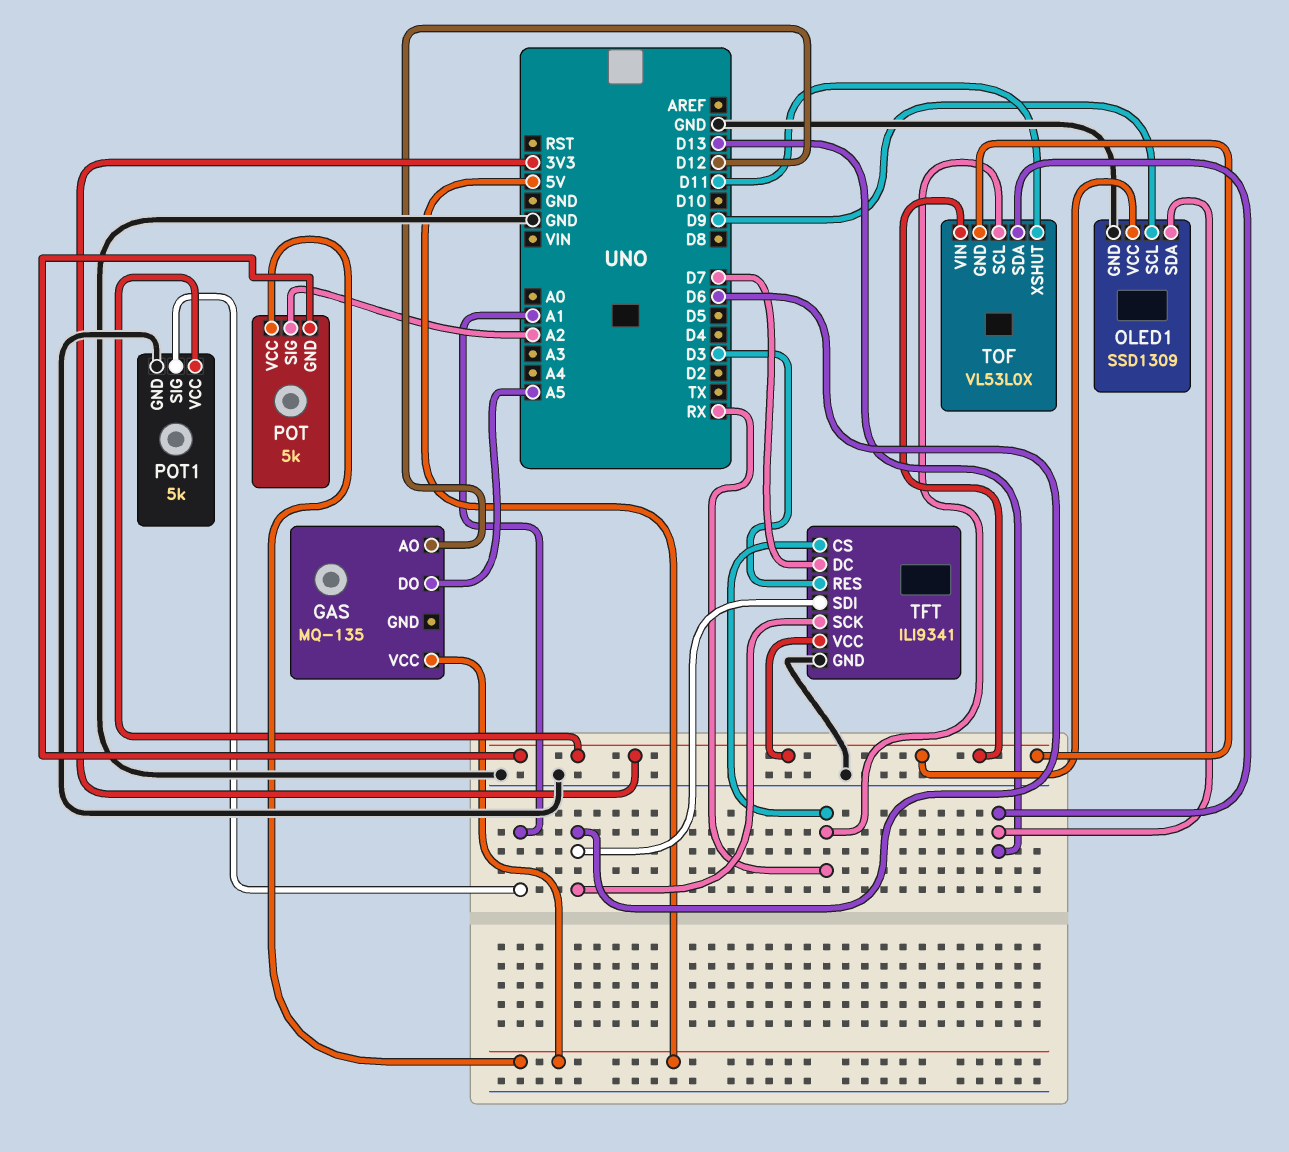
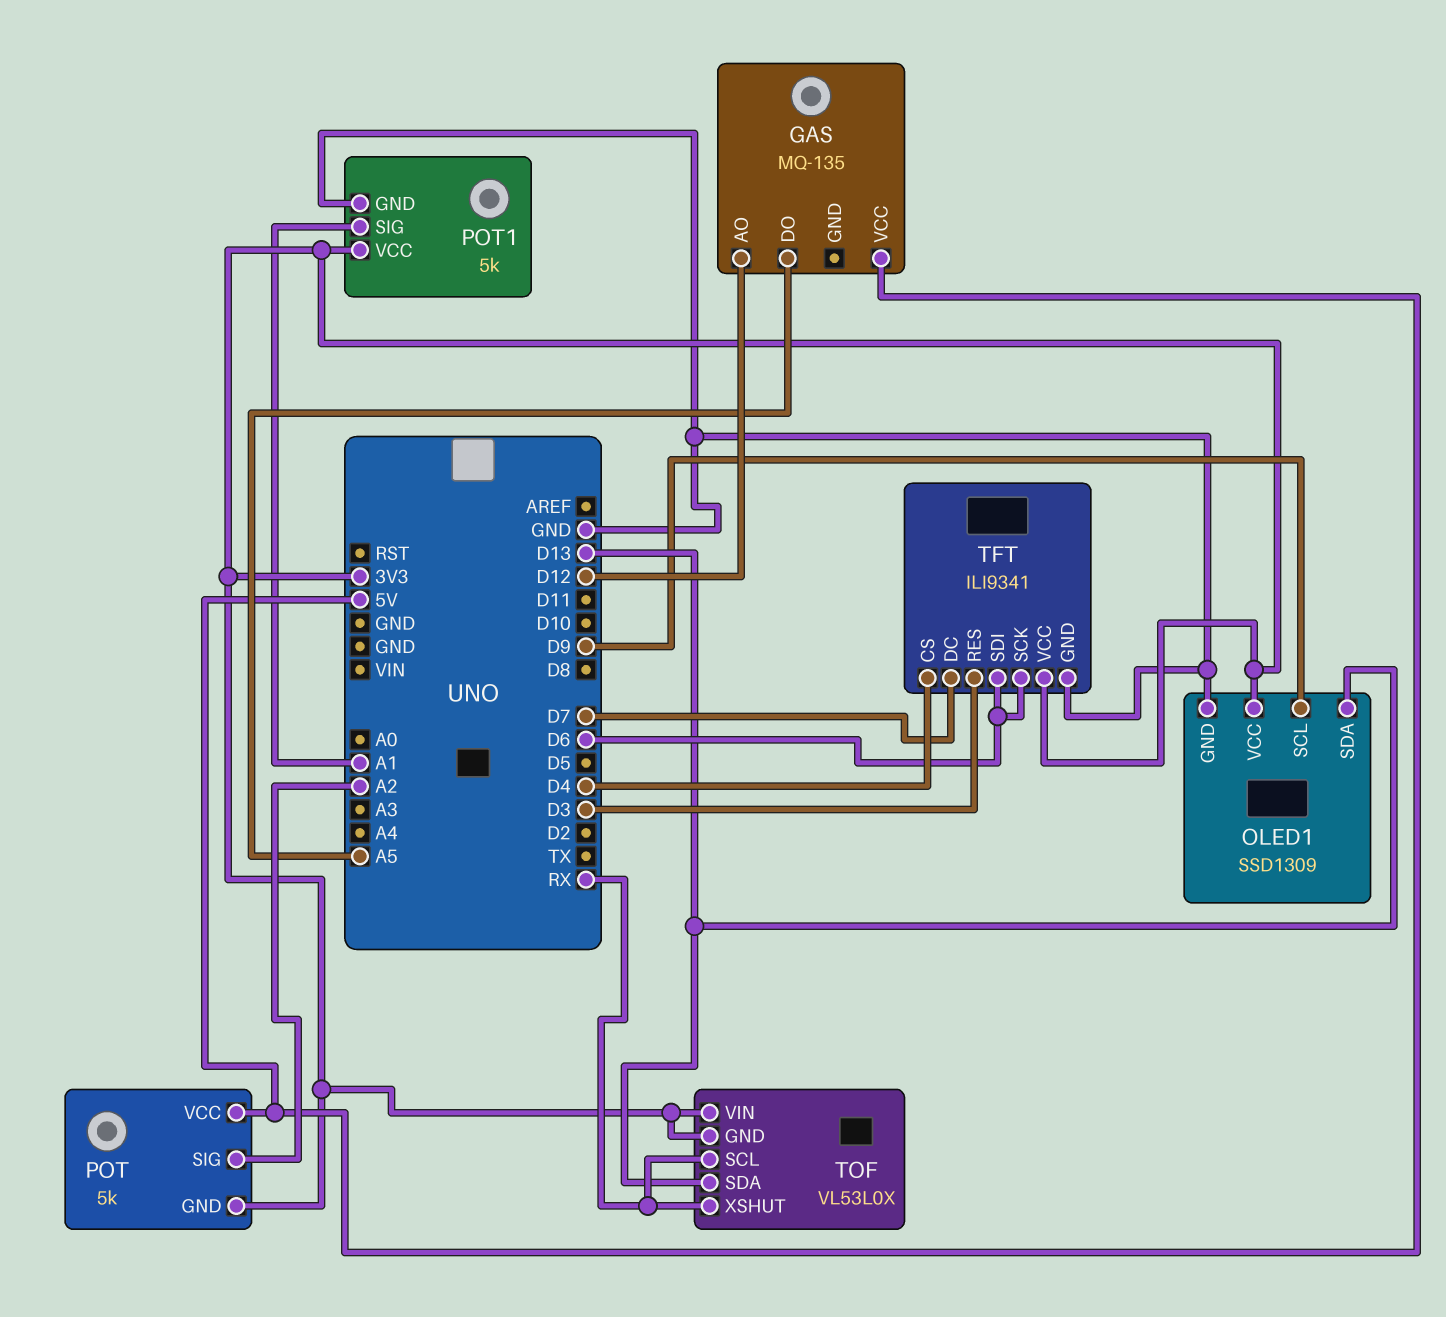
TFT pin CS: RX -> D4
TOF pin XSHUT: D11 -> RX

